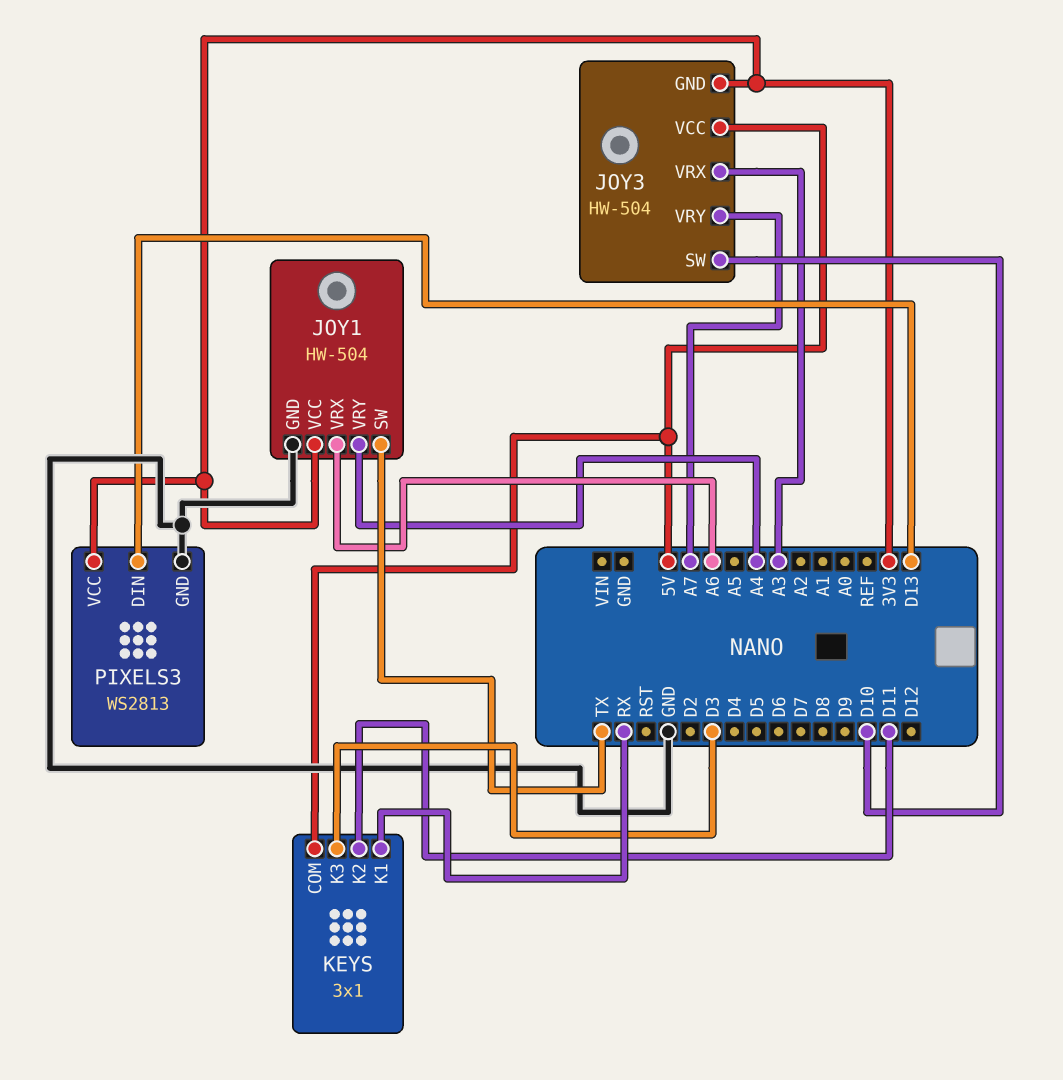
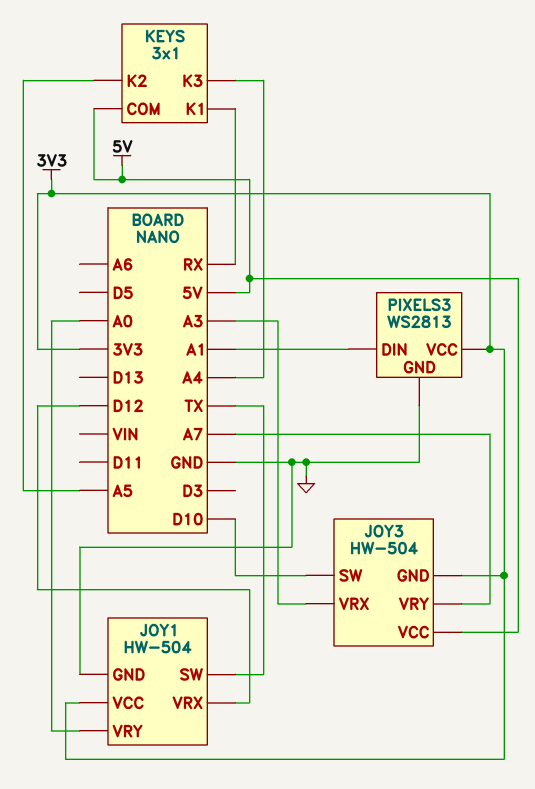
JOY1 pin VRX: A6 -> D12
JOY1 pin VRY: A4 -> A0
KEYS pin K2: D11 -> A5
KEYS pin K3: D3 -> A4
PIXELS3 pin DIN: D13 -> A1

